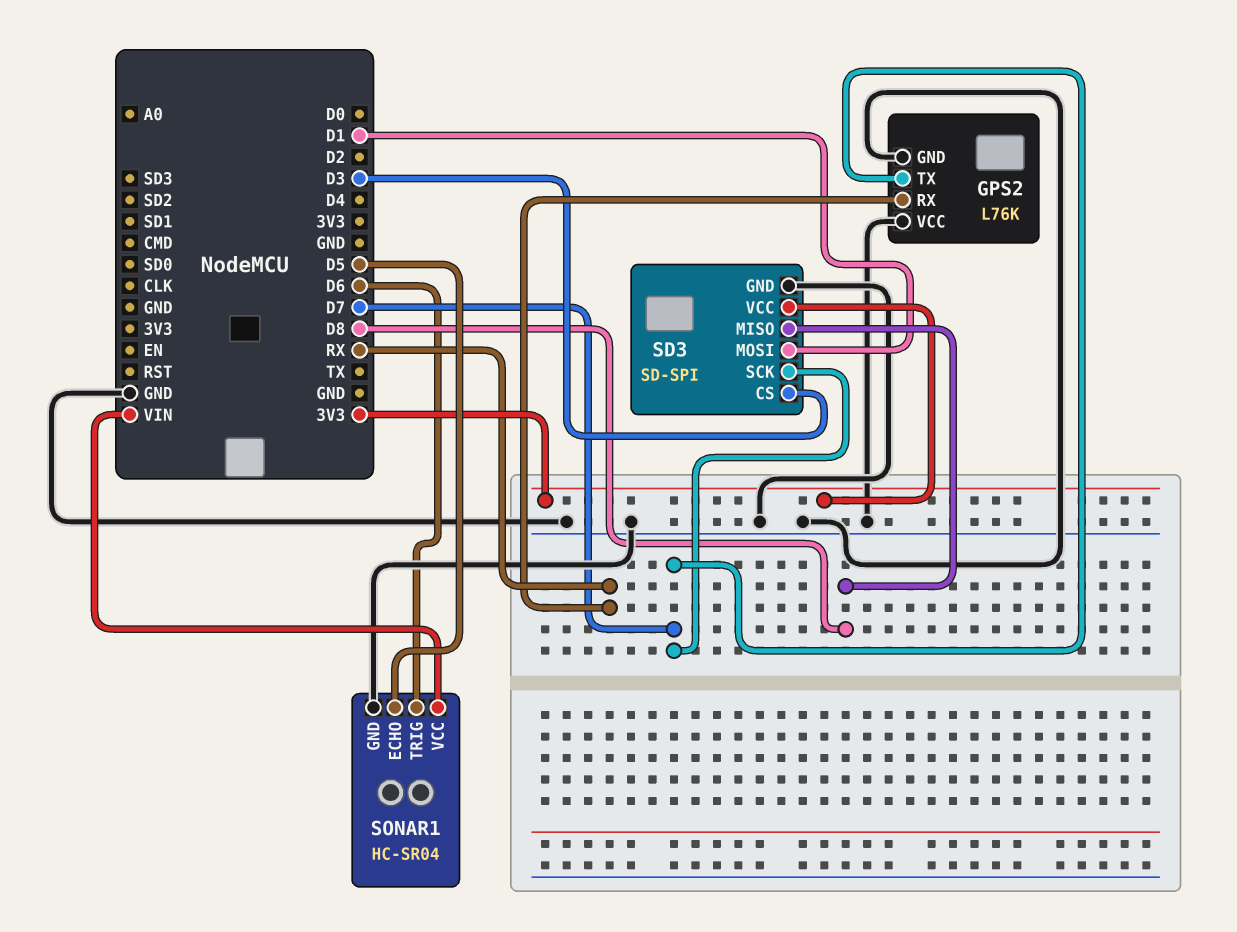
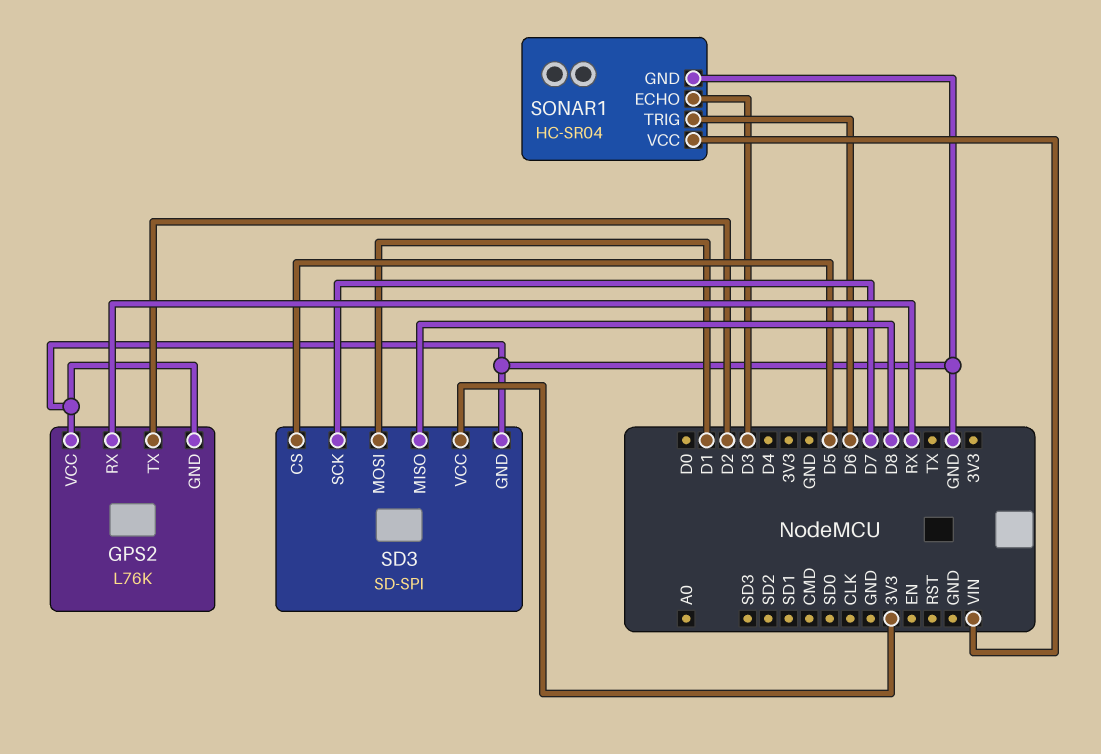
GPS2 pin TX: D7 -> D2
SD3 pin CS: D3 -> D5
SONAR1 pin ECHO: D5 -> D3

